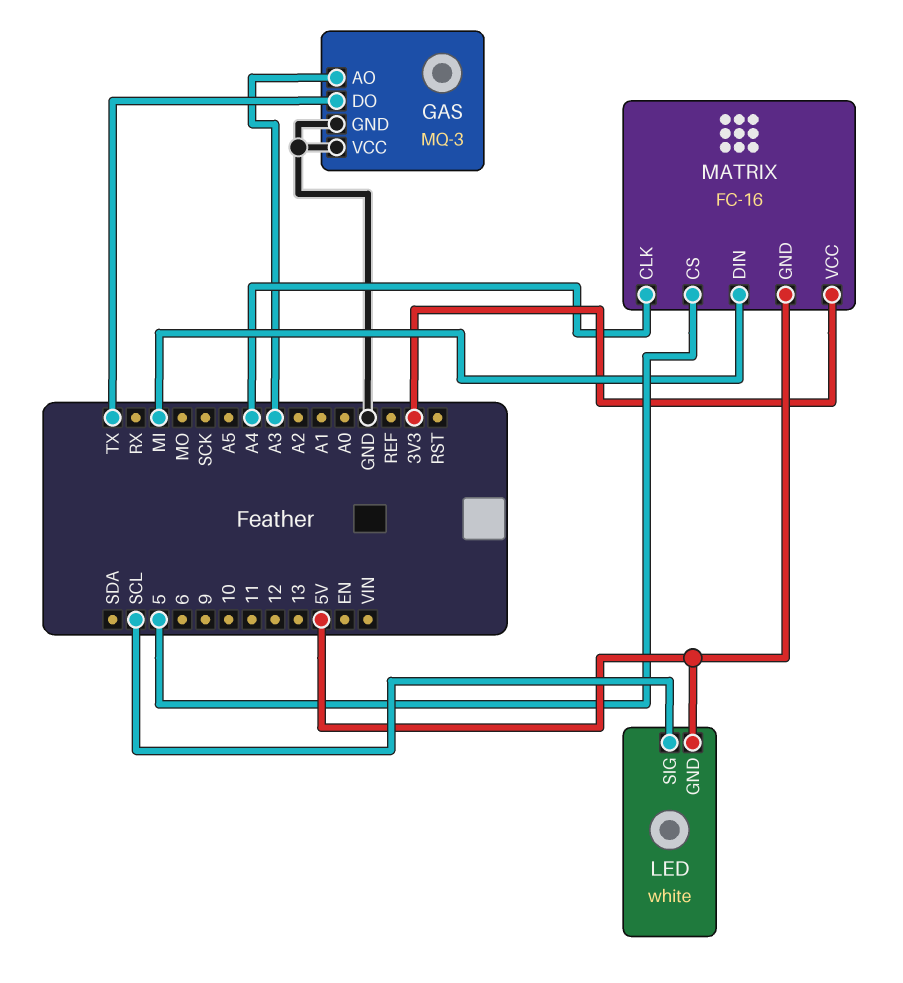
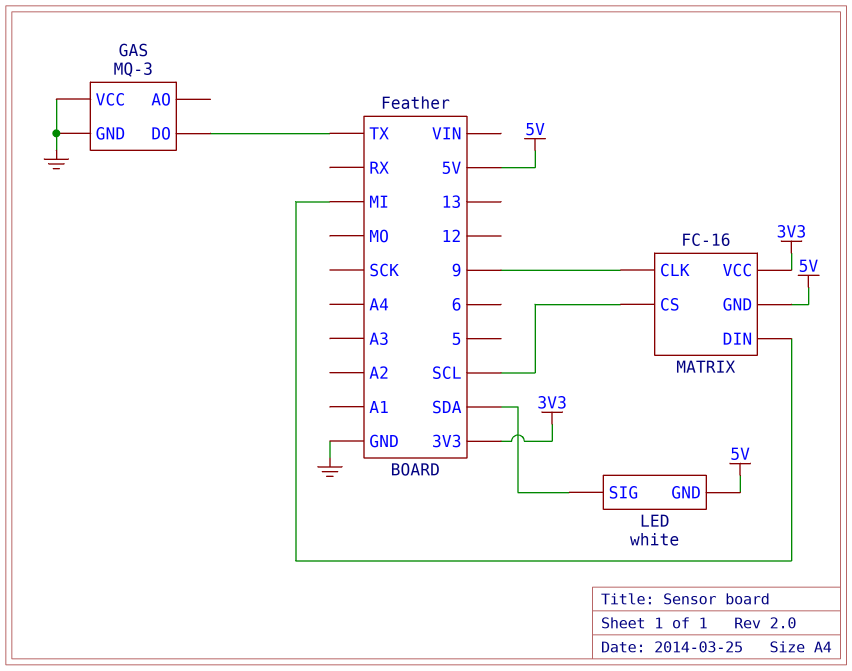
GAS pin AO: A3 -> none
LED pin SIG: SCL -> SDA
MATRIX pin CLK: A4 -> 9
MATRIX pin CS: 5 -> SCL

